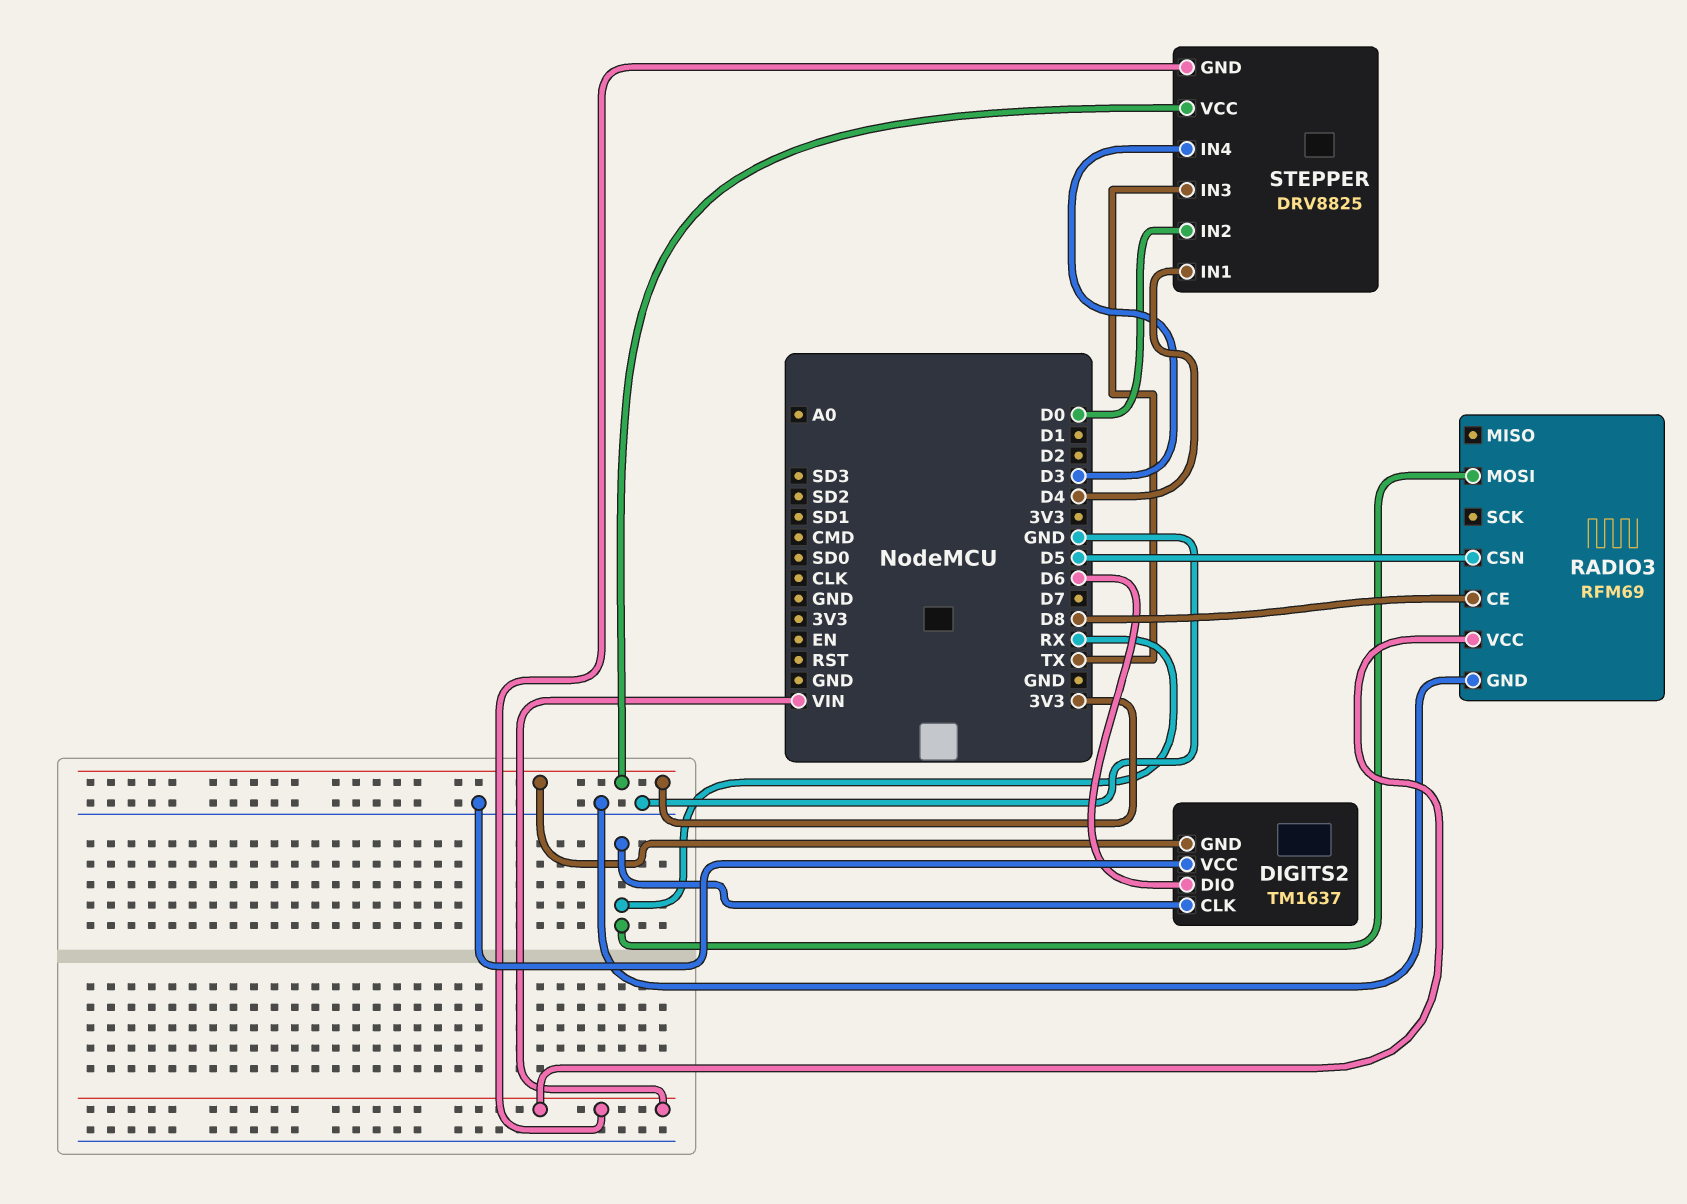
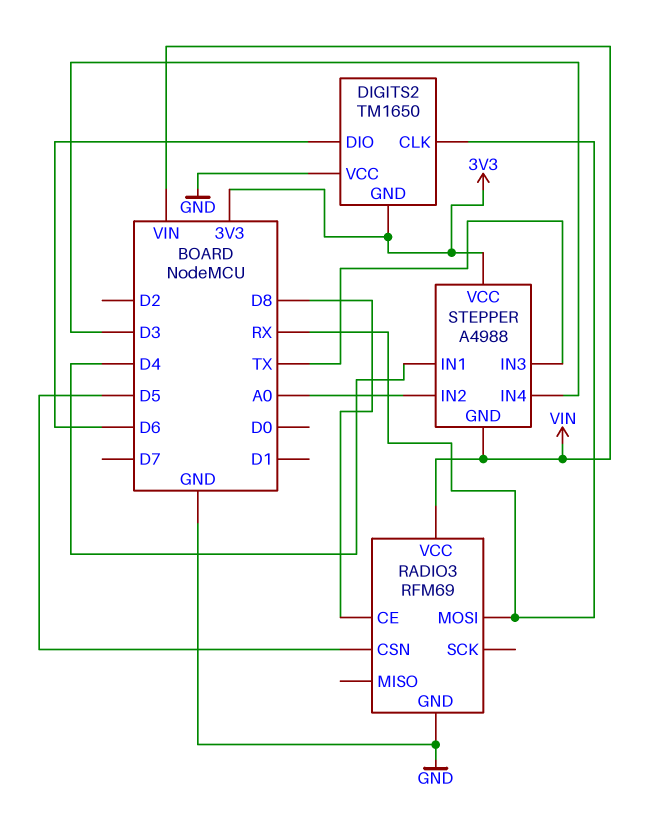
DIGITS2: TM1637 -> TM1650
STEPPER: DRV8825 -> A4988
STEPPER pin IN2: D0 -> A0

